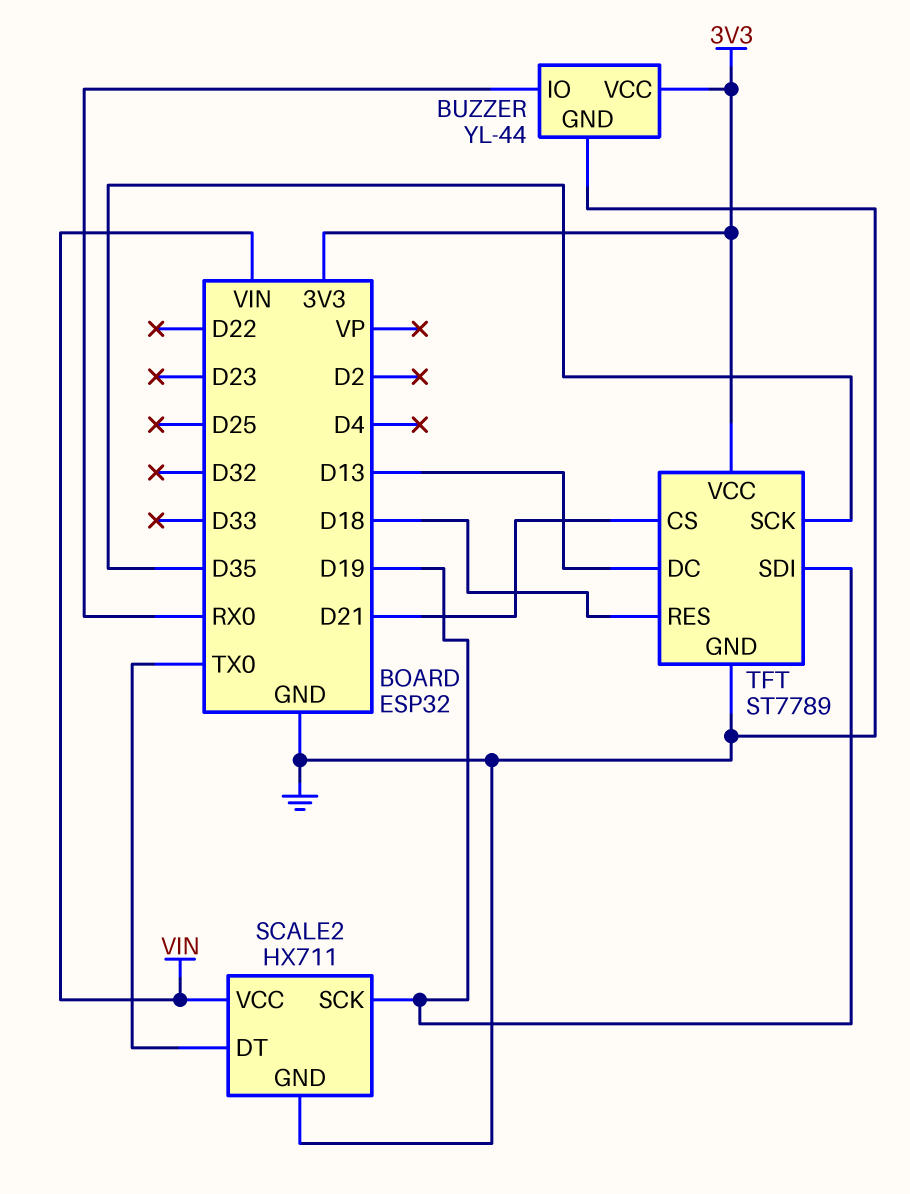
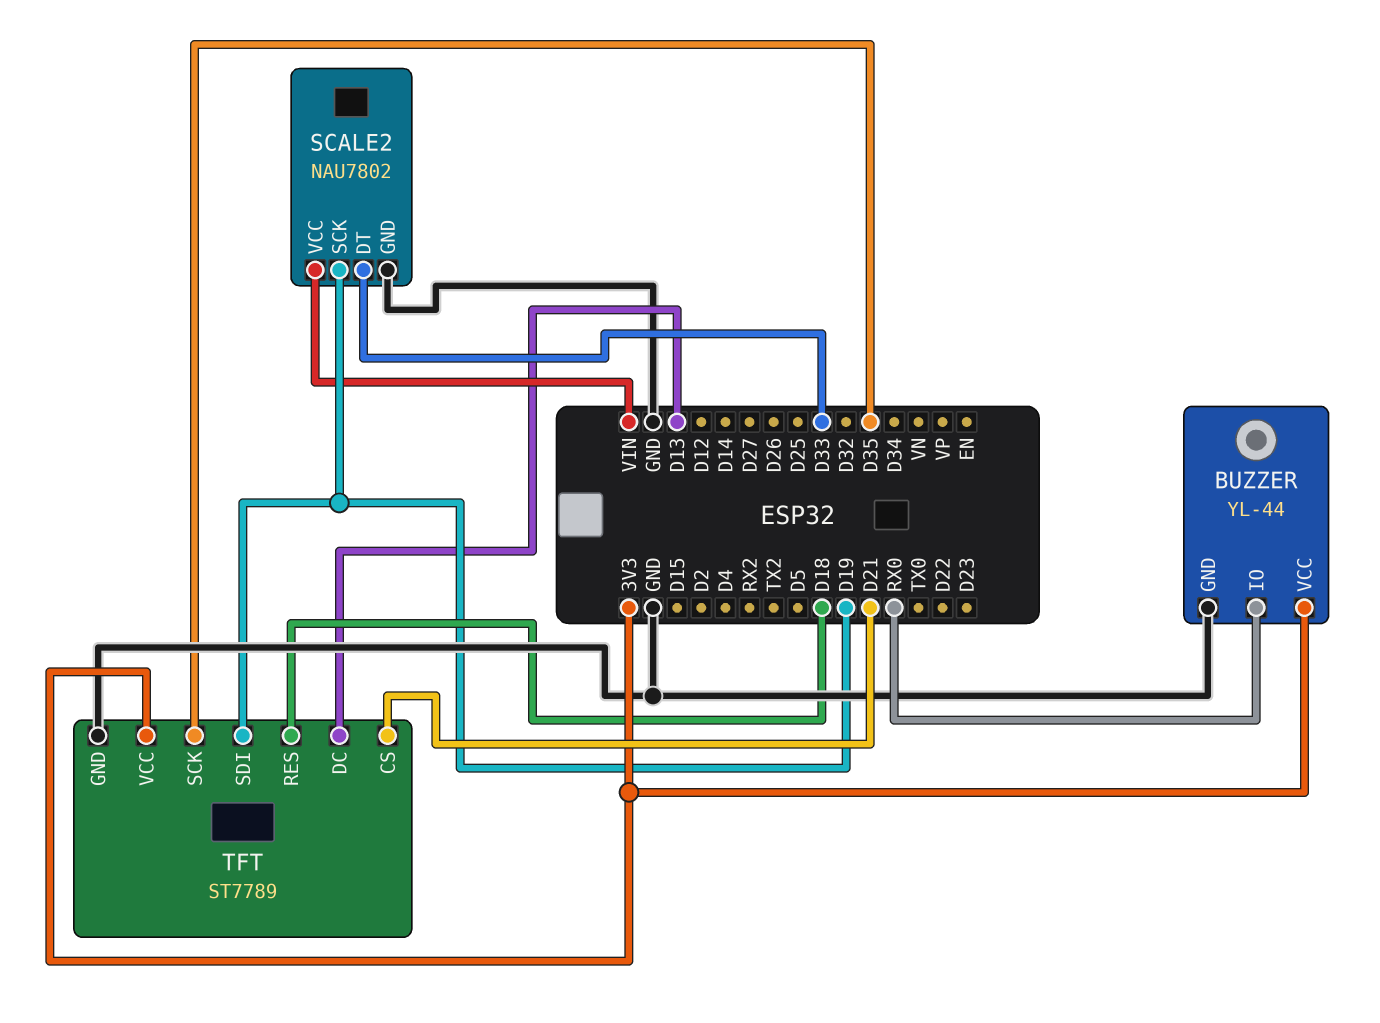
SCALE2: HX711 -> NAU7802
SCALE2 pin DT: TX0 -> D33

